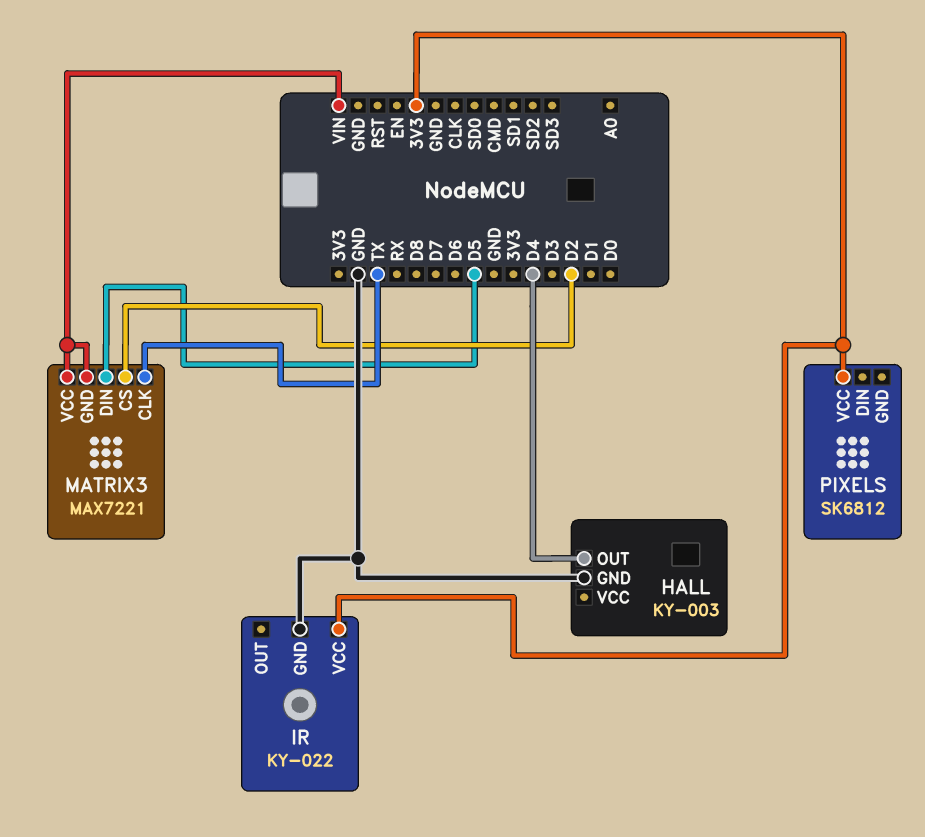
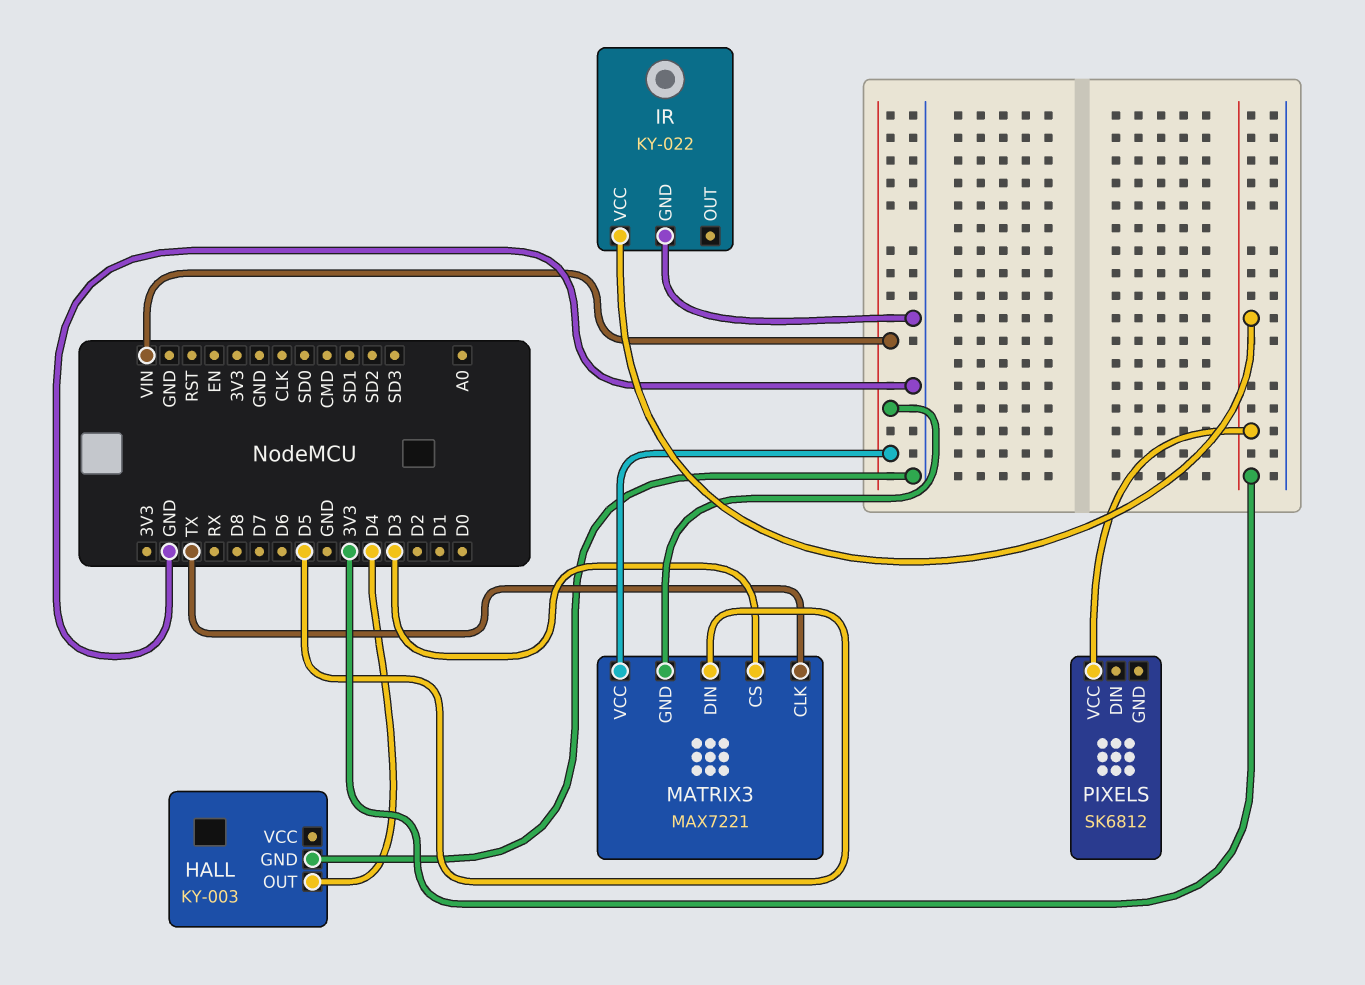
MATRIX3 pin CS: D2 -> D3

